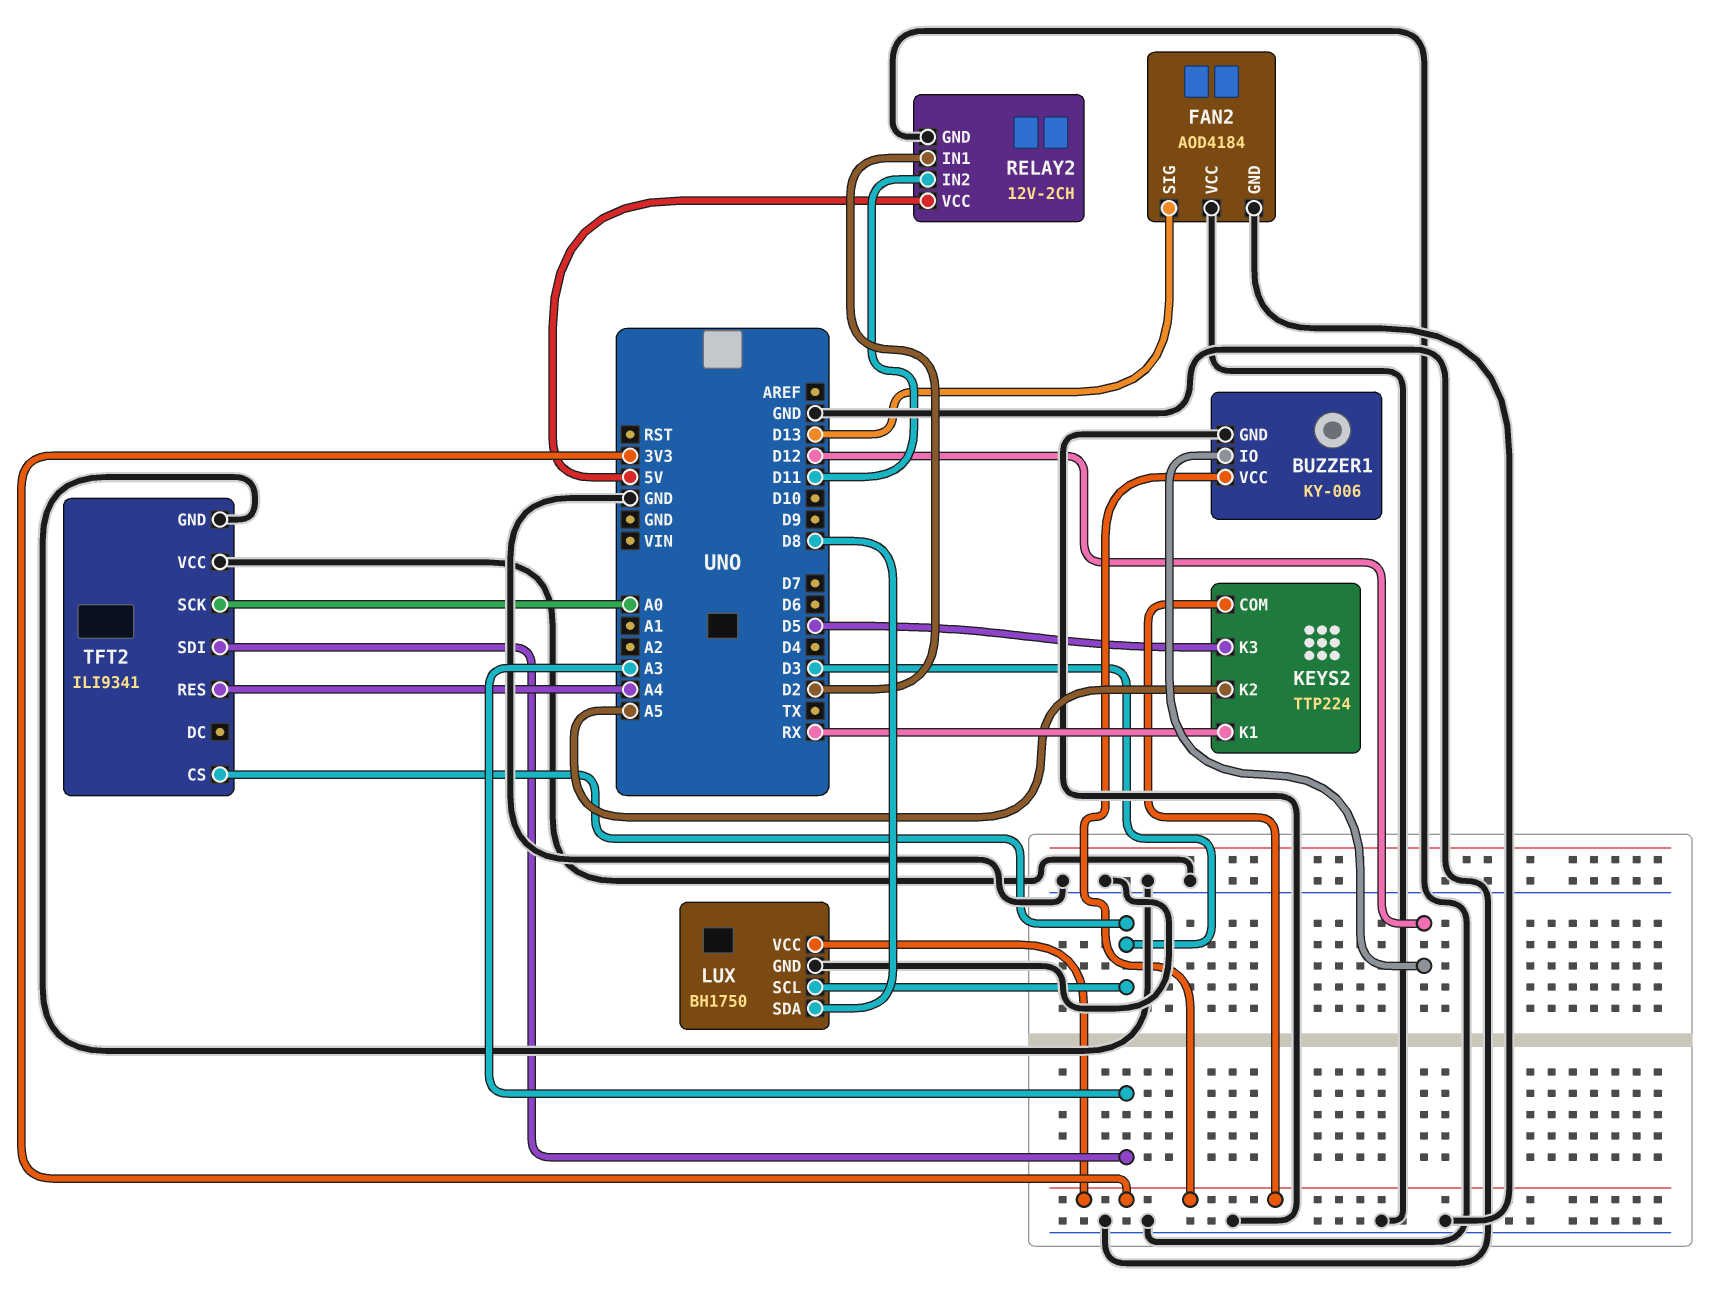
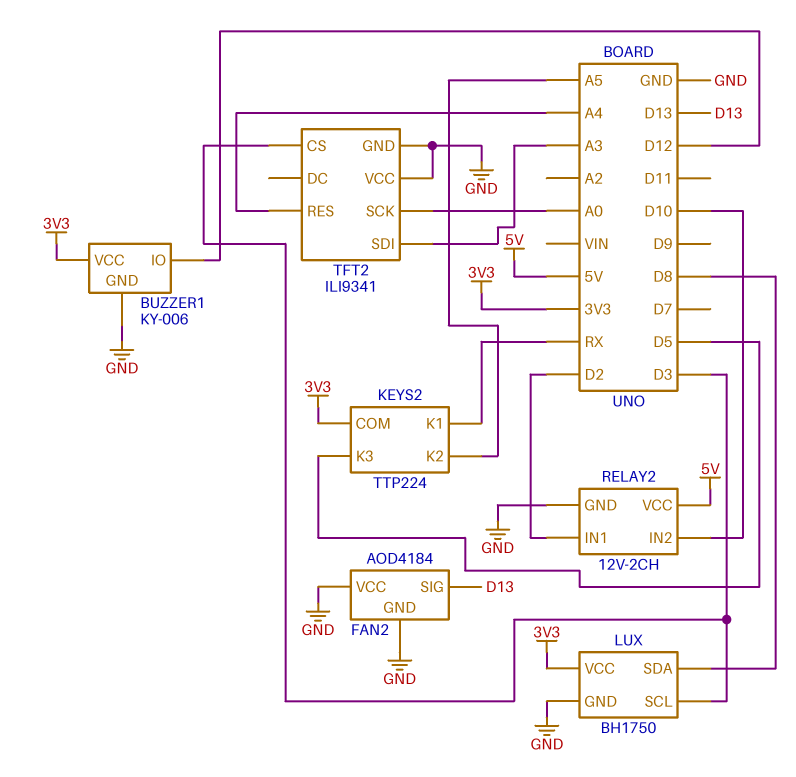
RELAY2 pin IN2: D11 -> D10

